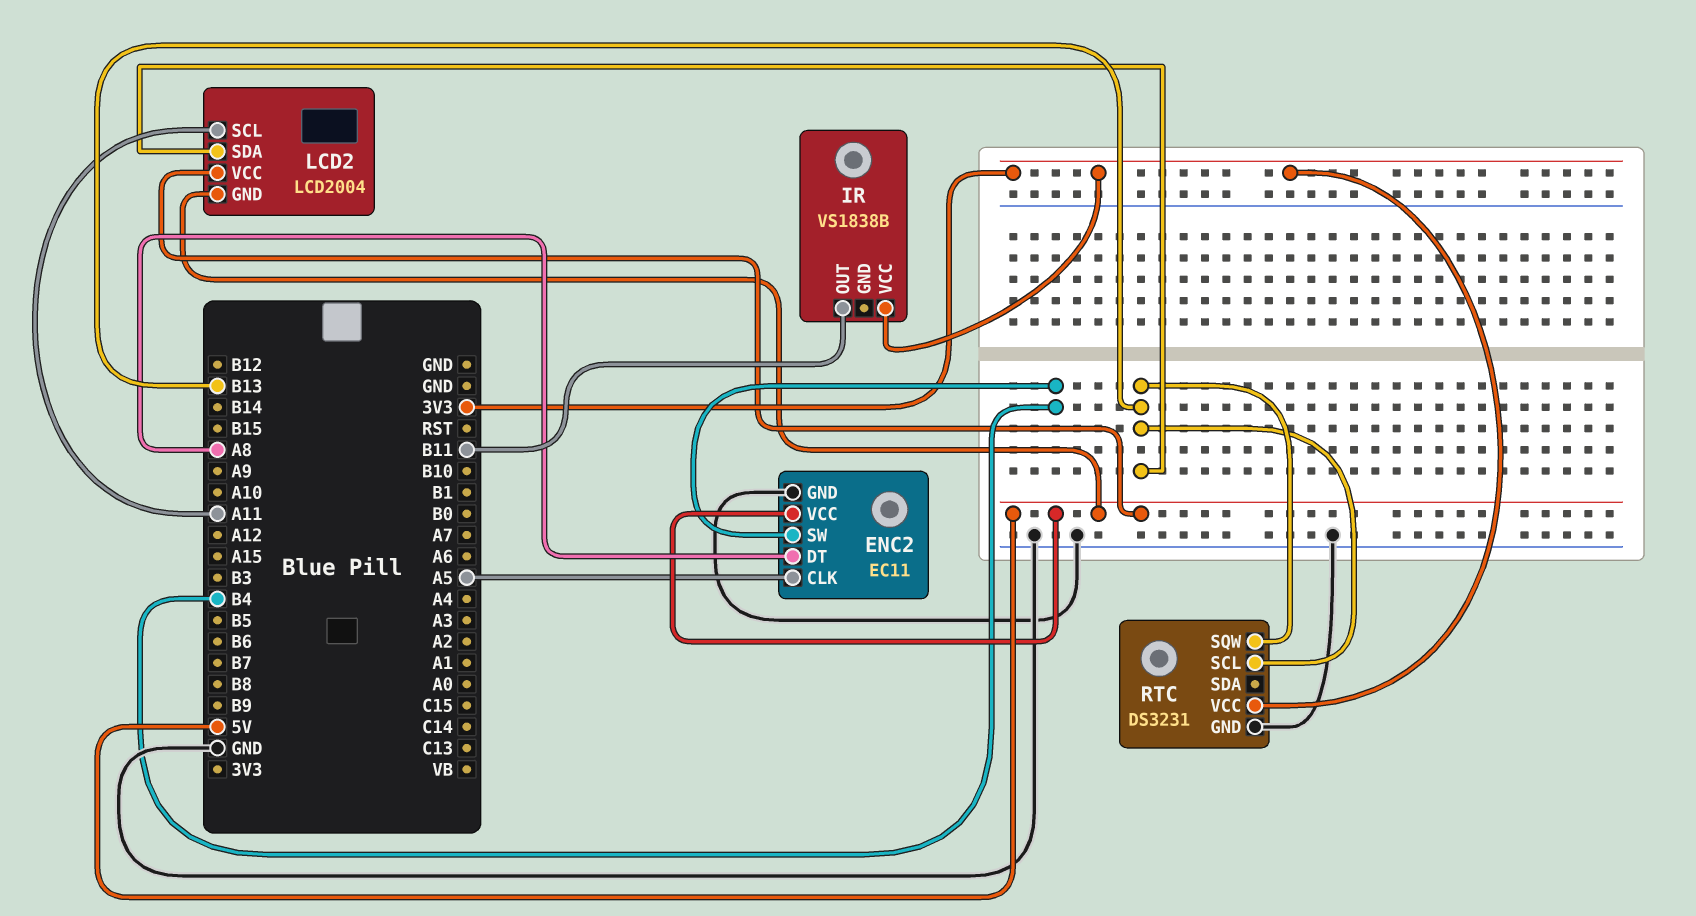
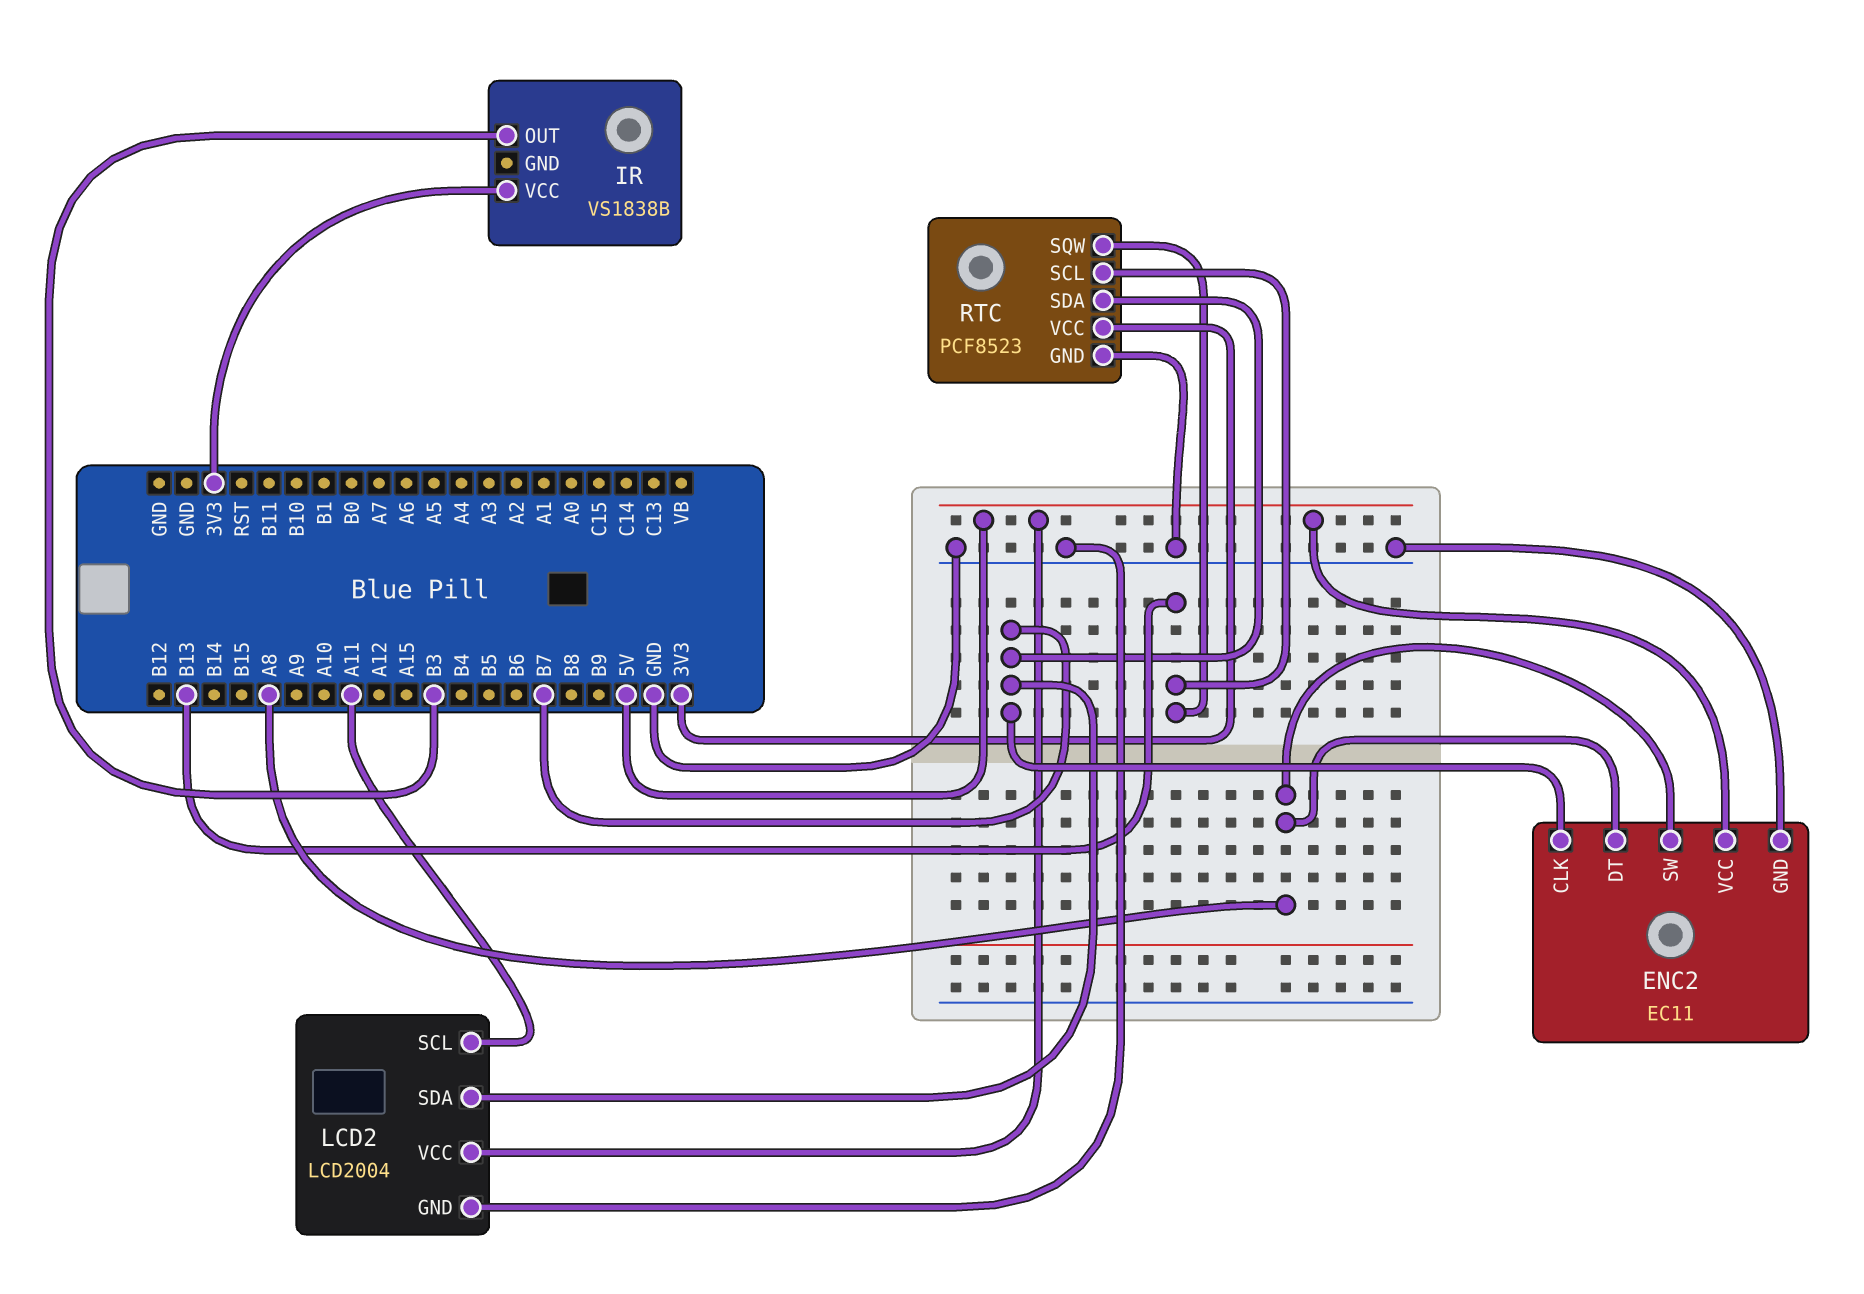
ENC2 pin CLK: A5 -> B7
ENC2 pin SW: B4 -> A8
IR pin OUT: B11 -> B3
LCD2 pin GND: 5V -> GND
LCD2 pin SDA: B13 -> B7
RTC: DS3231 -> PCF8523
RTC pin SDA: none -> B7

